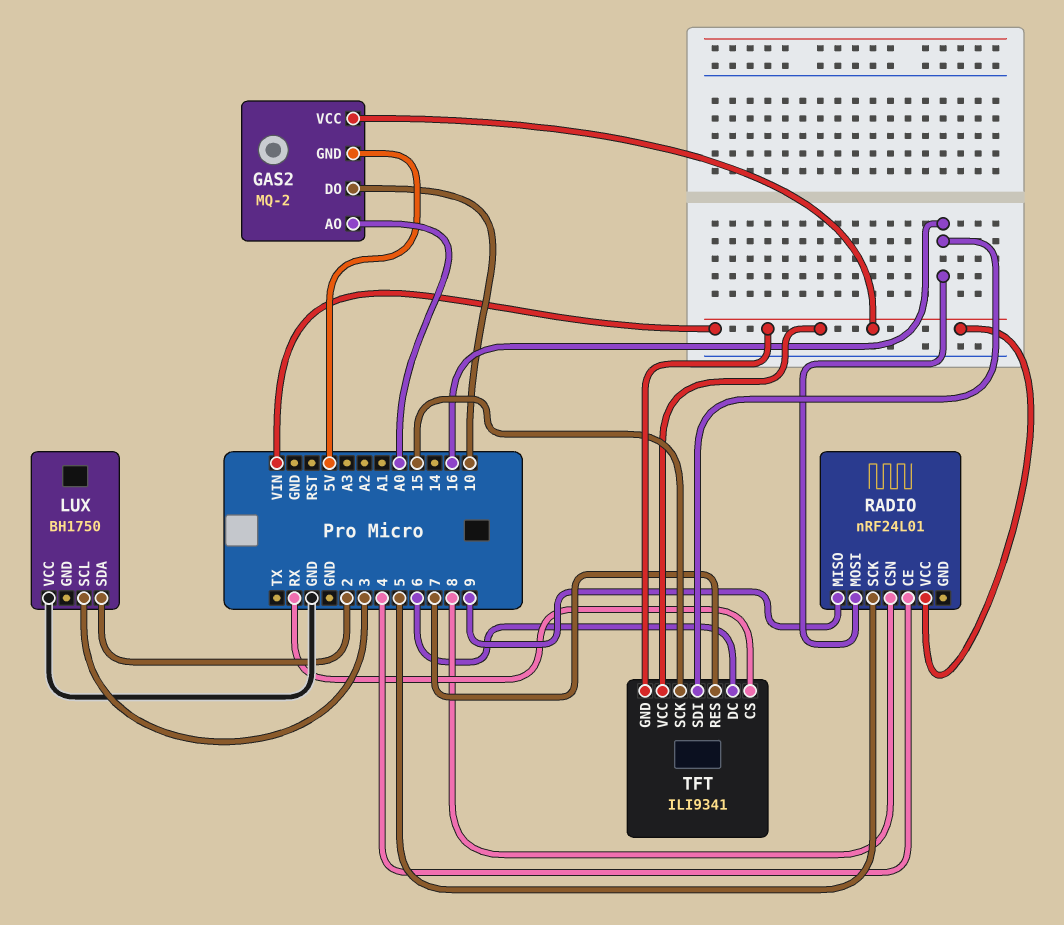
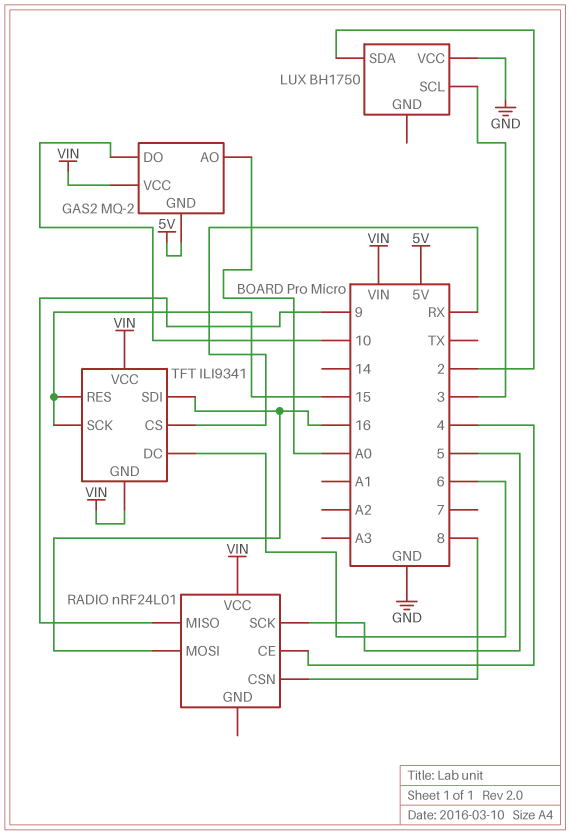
TFT pin RES: 7 -> 15

